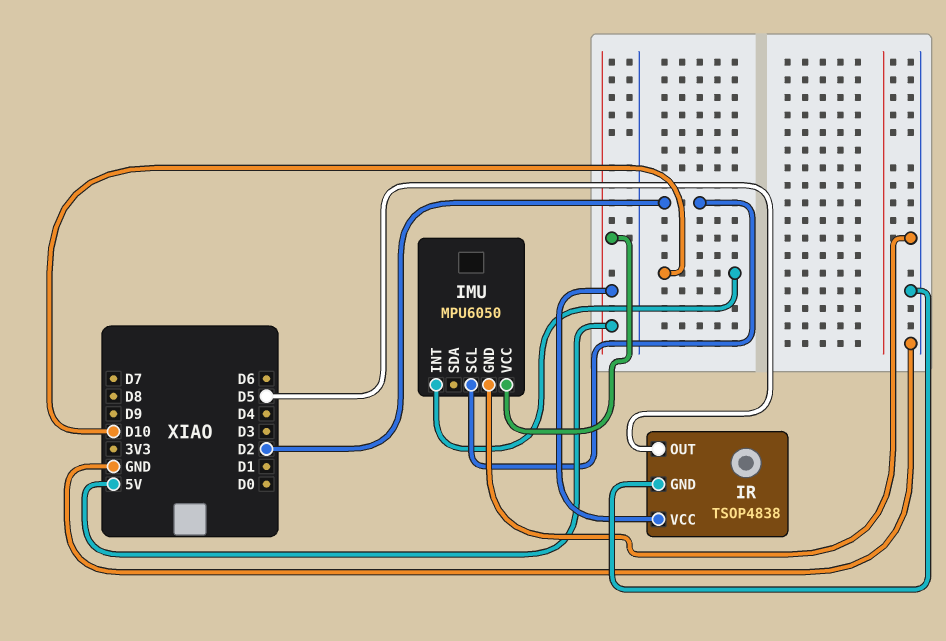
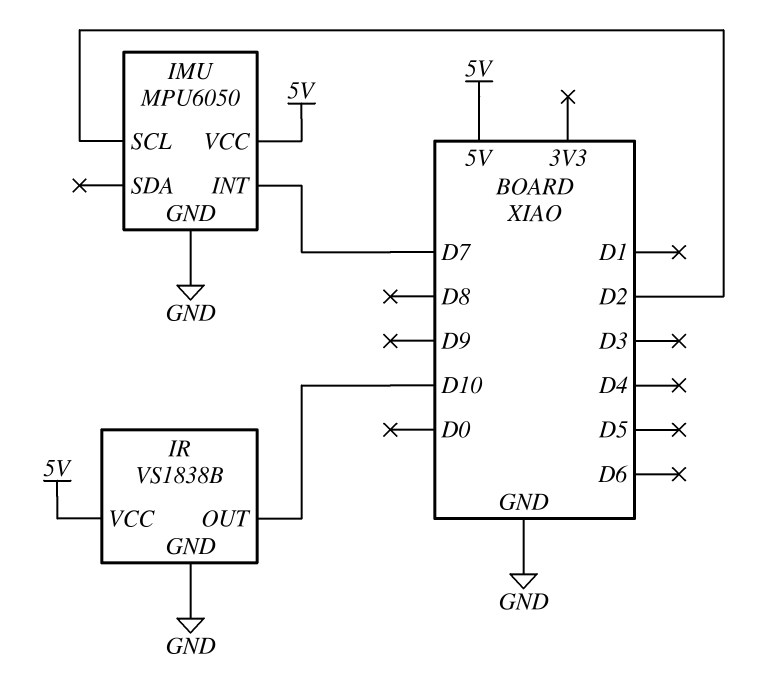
IMU pin INT: D10 -> D7
IR: TSOP4838 -> VS1838B
IR pin OUT: D5 -> D10

